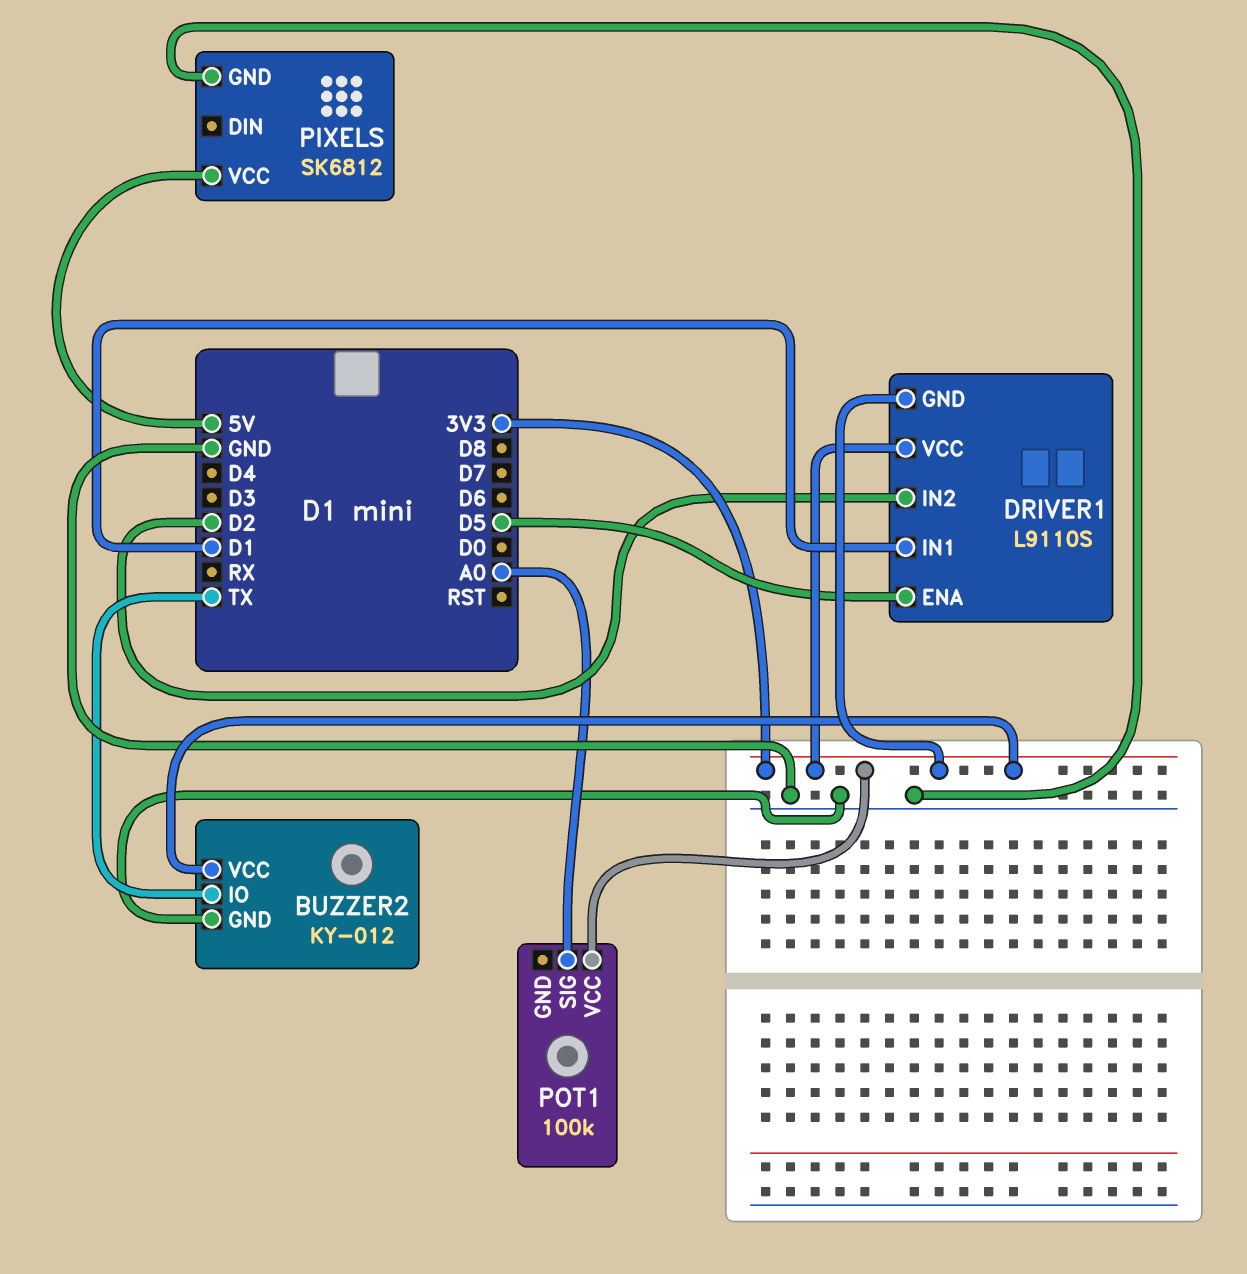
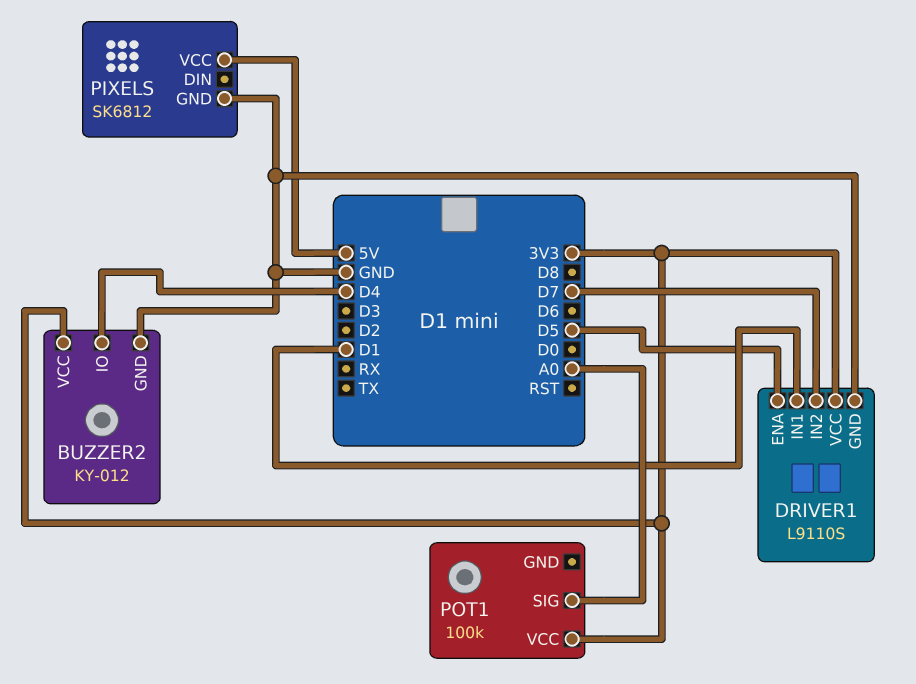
BUZZER2 pin IO: TX -> D4
DRIVER1 pin GND: 3V3 -> GND
DRIVER1 pin IN2: D2 -> D7

